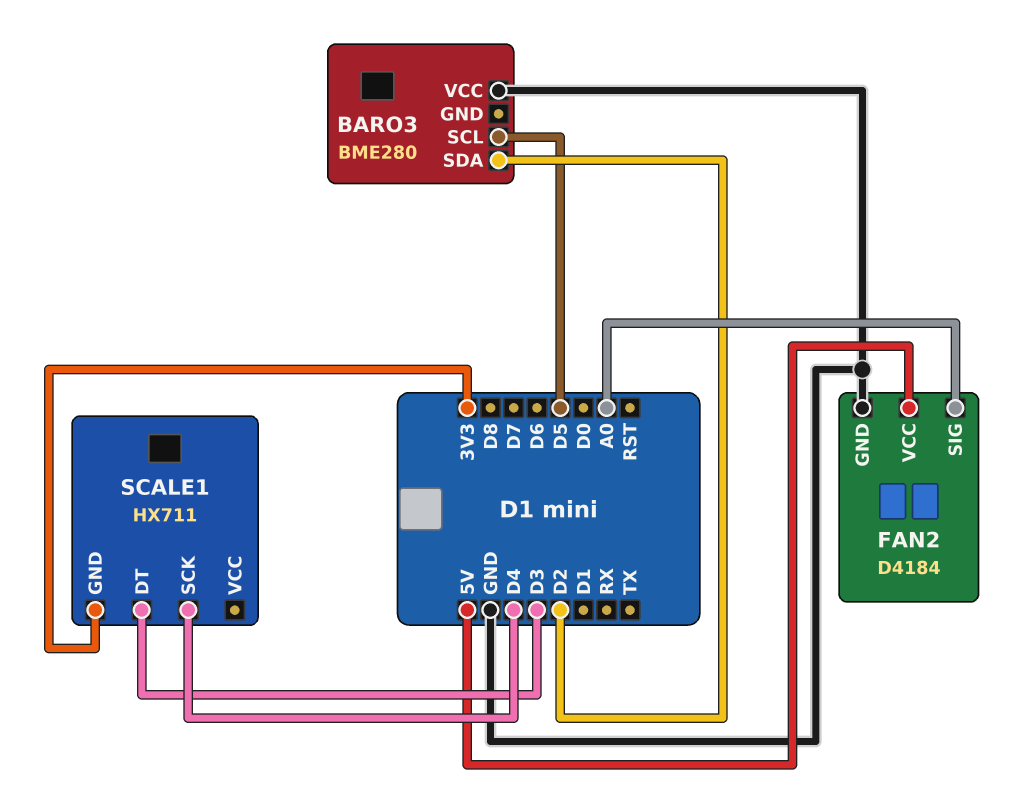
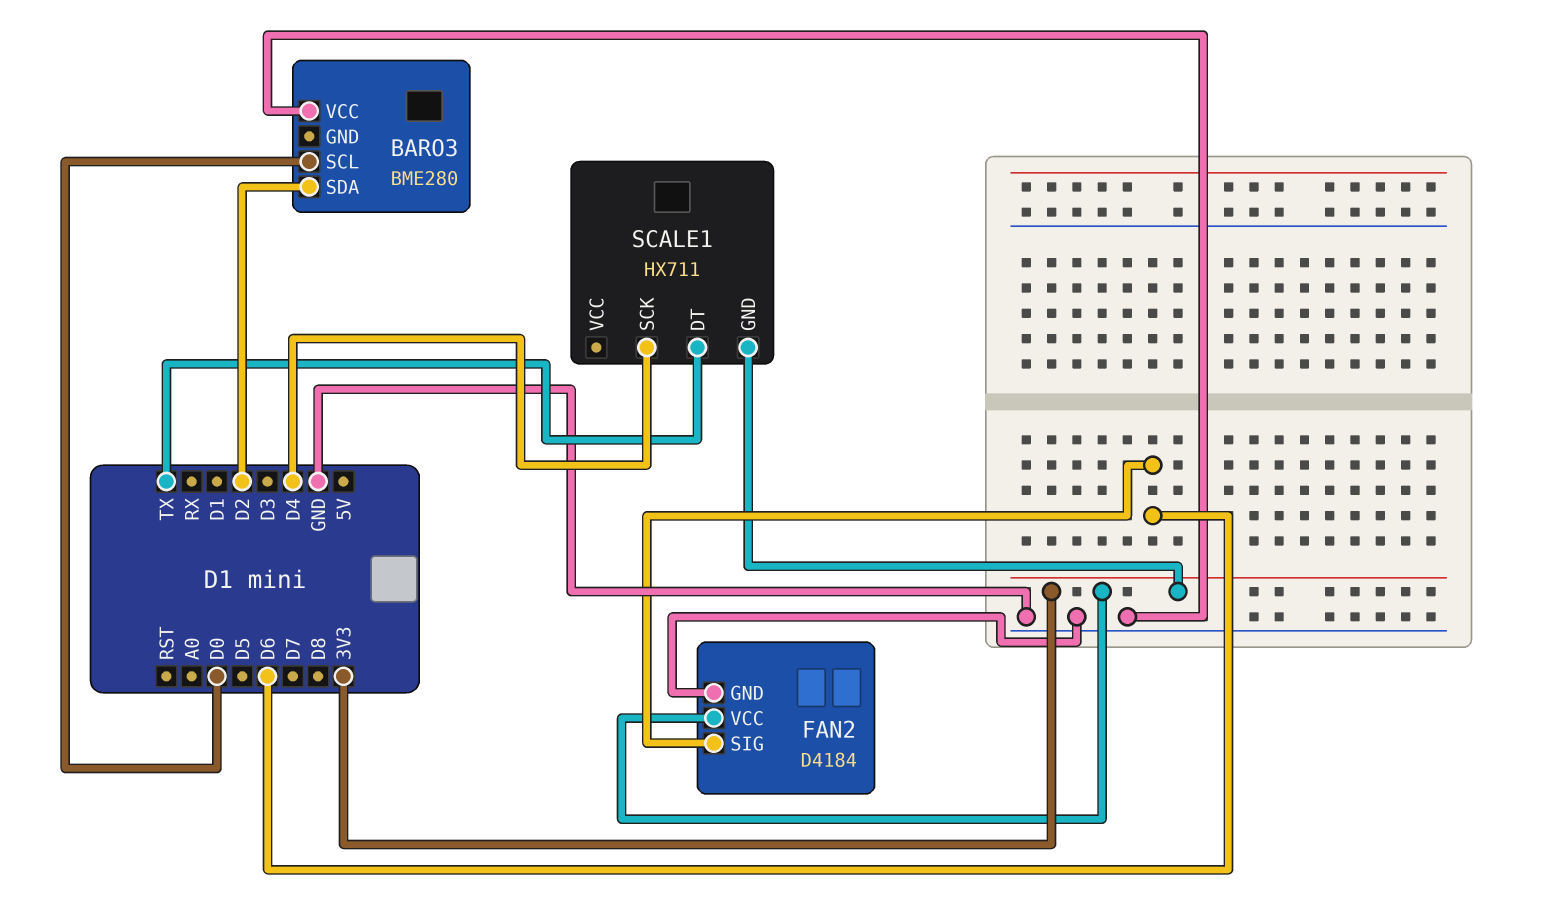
BARO3 pin SCL: D5 -> D0
FAN2 pin SIG: A0 -> D6
FAN2 pin VCC: 5V -> 3V3
SCALE1 pin DT: D3 -> TX

